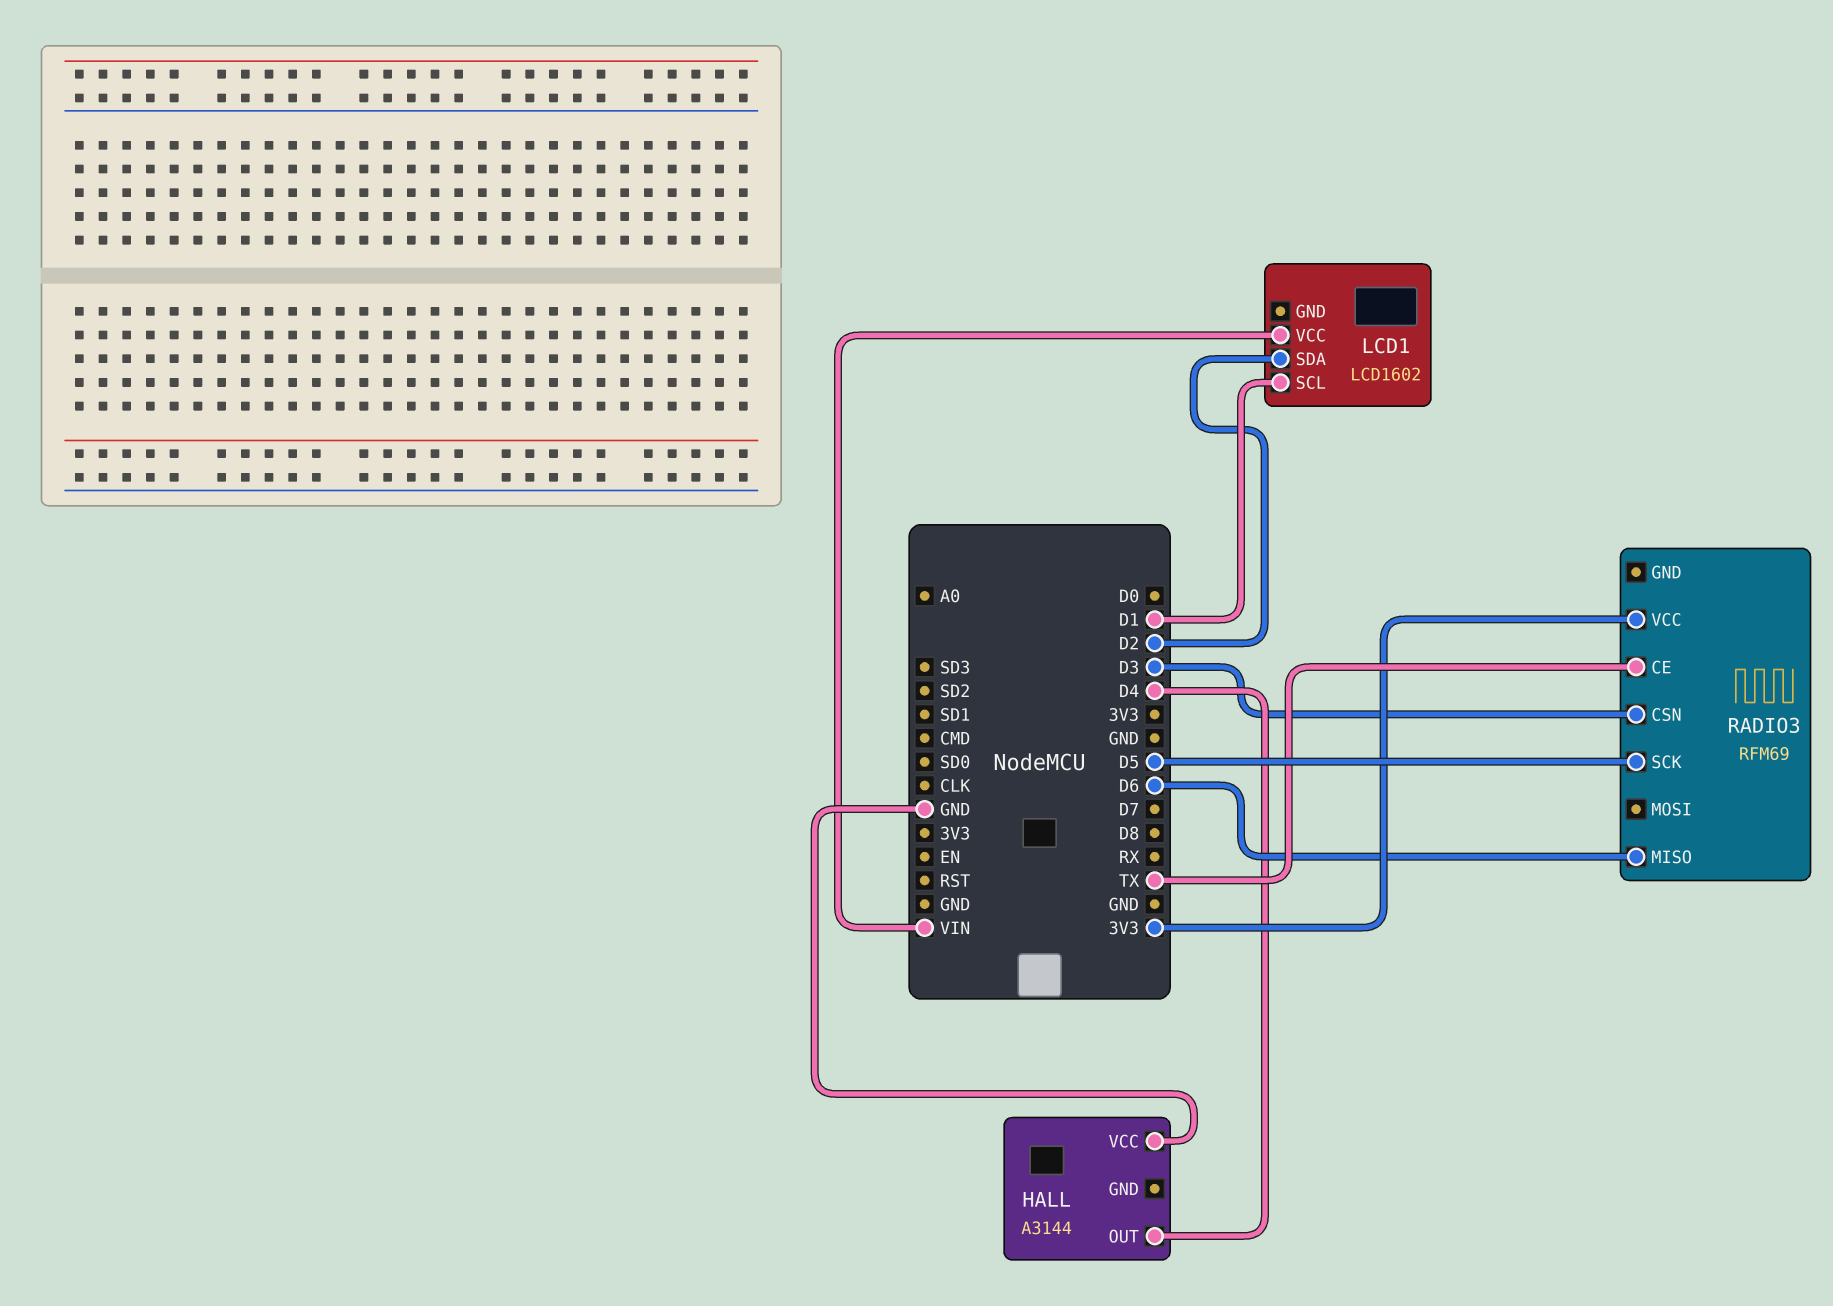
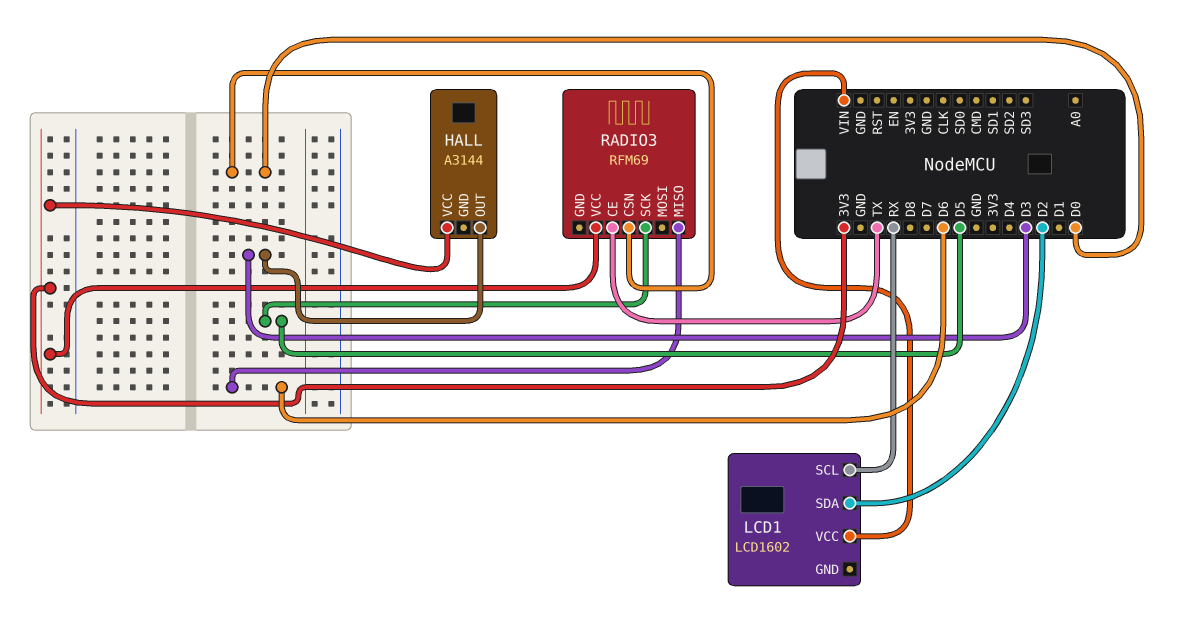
HALL pin OUT: D4 -> D3
HALL pin VCC: GND -> 3V3
LCD1 pin SCL: D1 -> RX
RADIO3 pin CSN: D3 -> D0

